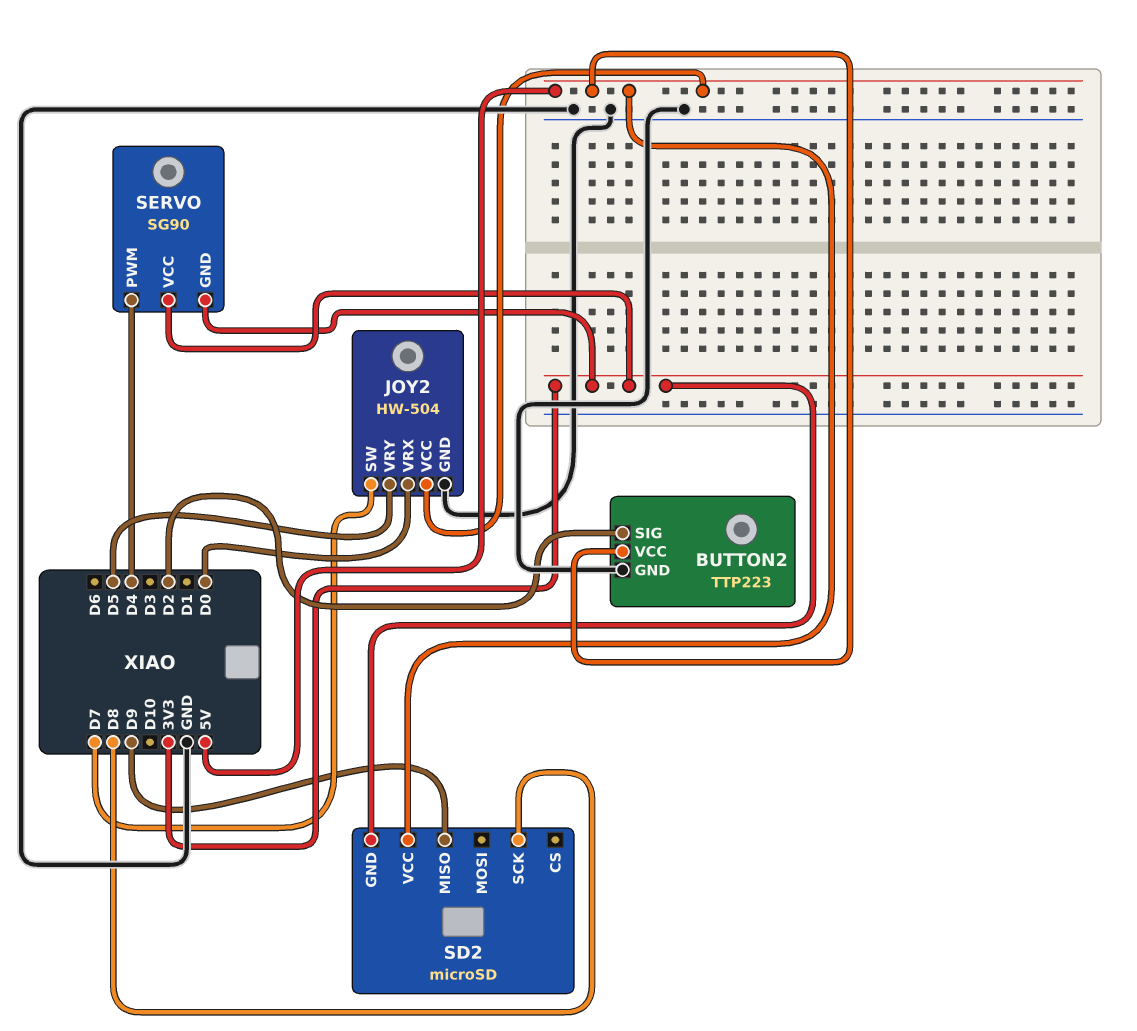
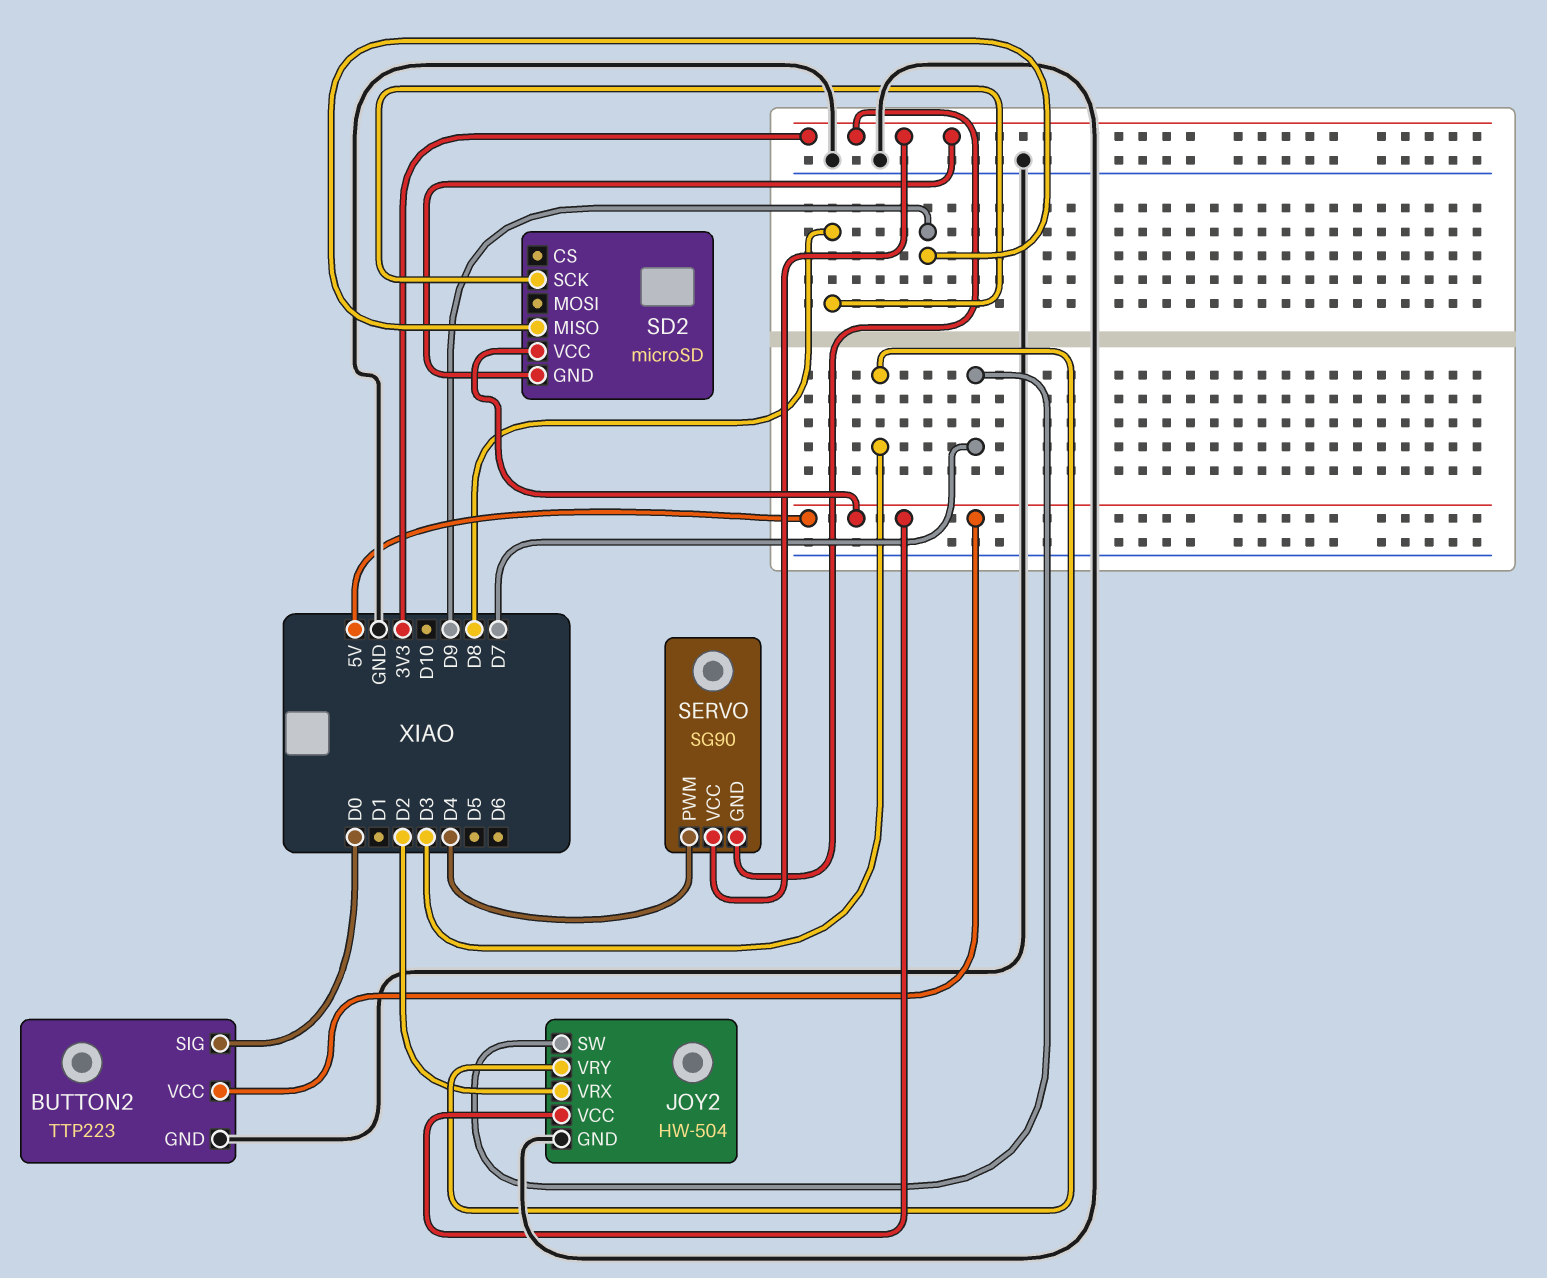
BUTTON2 pin SIG: D2 -> D0
JOY2 pin VRX: D0 -> D2
JOY2 pin VRY: D5 -> D3

